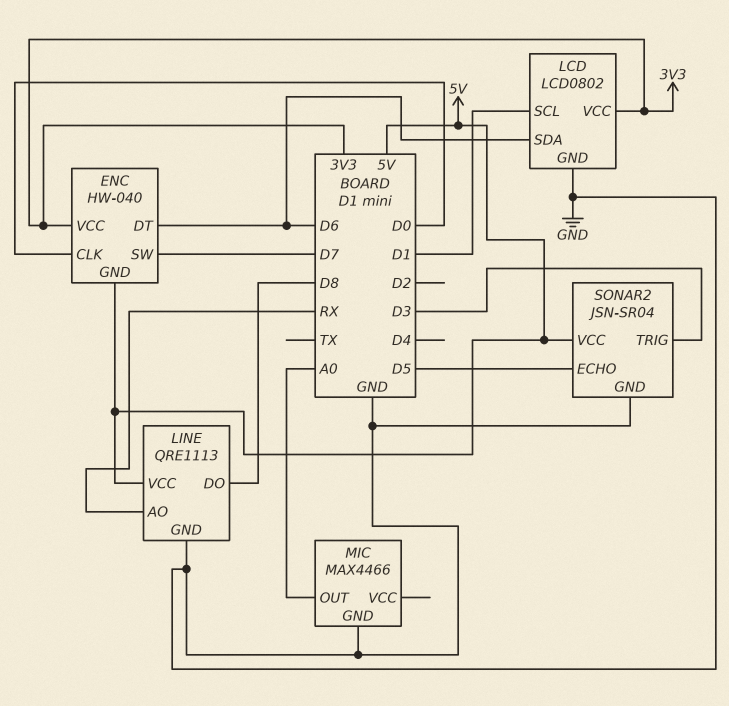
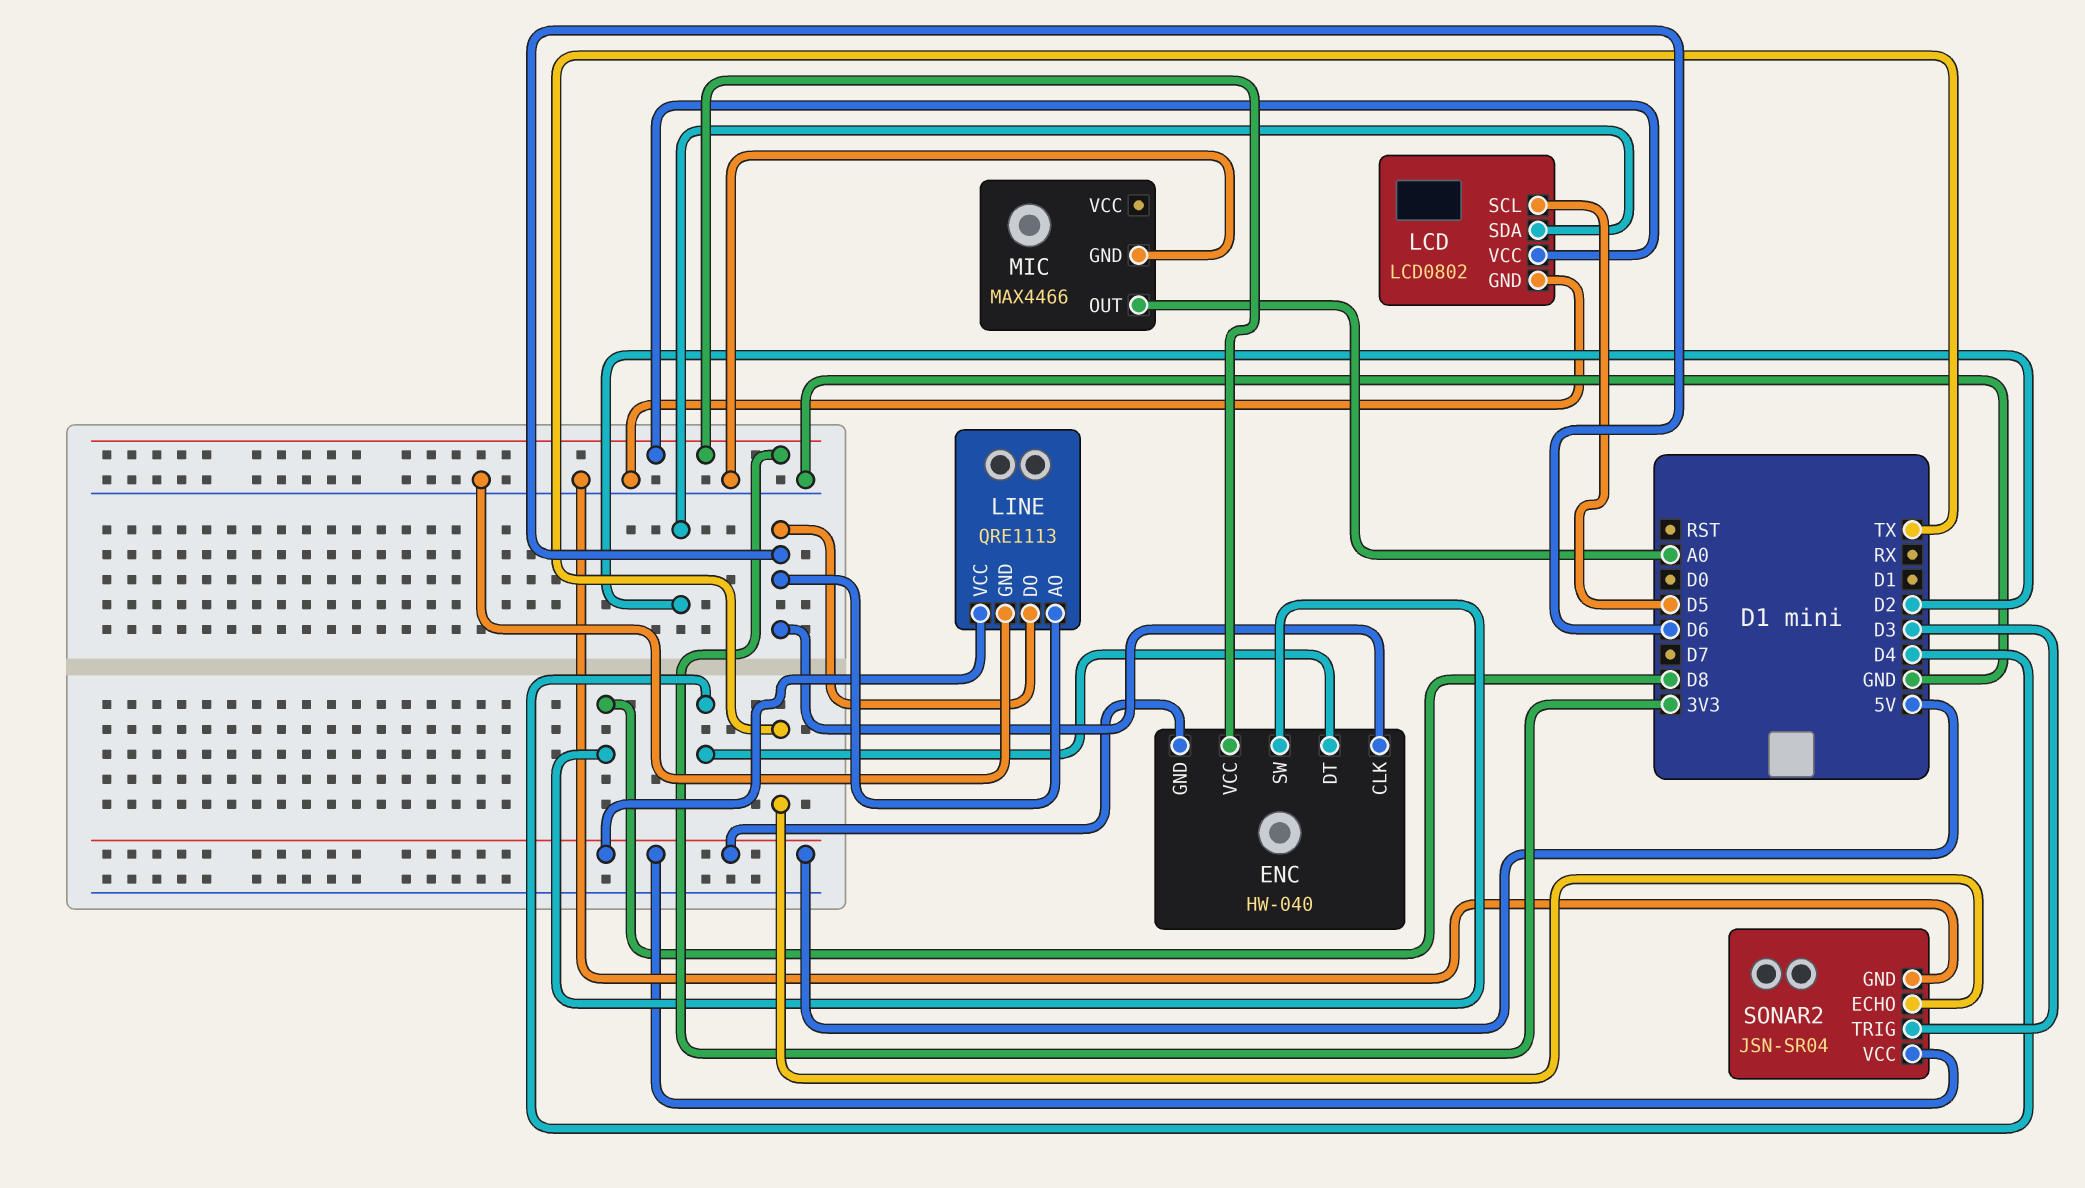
ENC pin CLK: D0 -> D6
ENC pin DT: D6 -> D4
ENC pin SW: D7 -> D8
LCD pin SCL: D1 -> D5
LCD pin SDA: D6 -> D2
LINE pin AO: RX -> D6
LINE pin DO: D8 -> D6
SONAR2 pin ECHO: D5 -> TX

